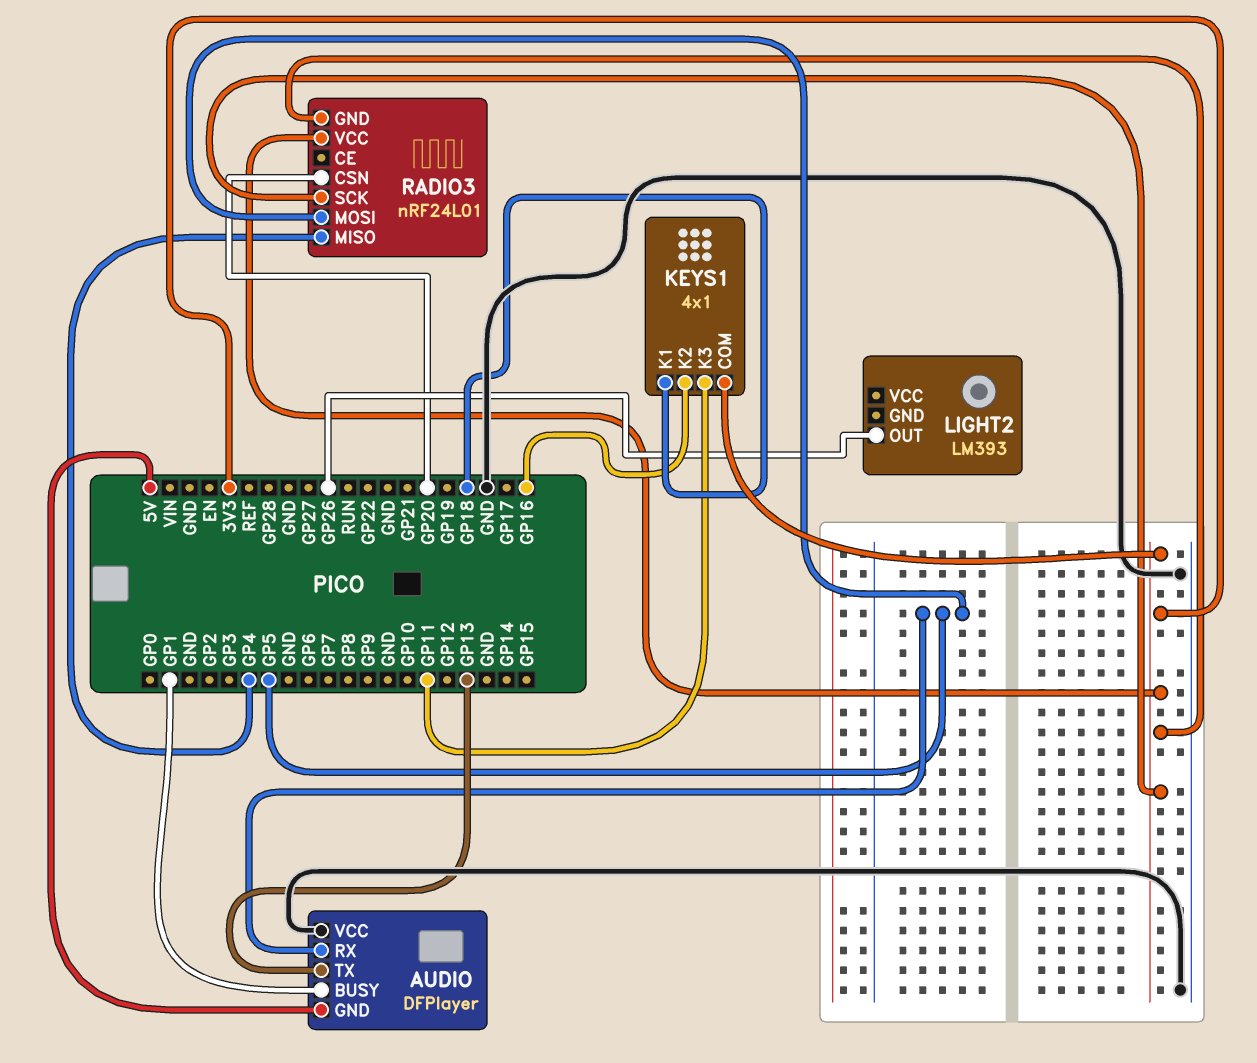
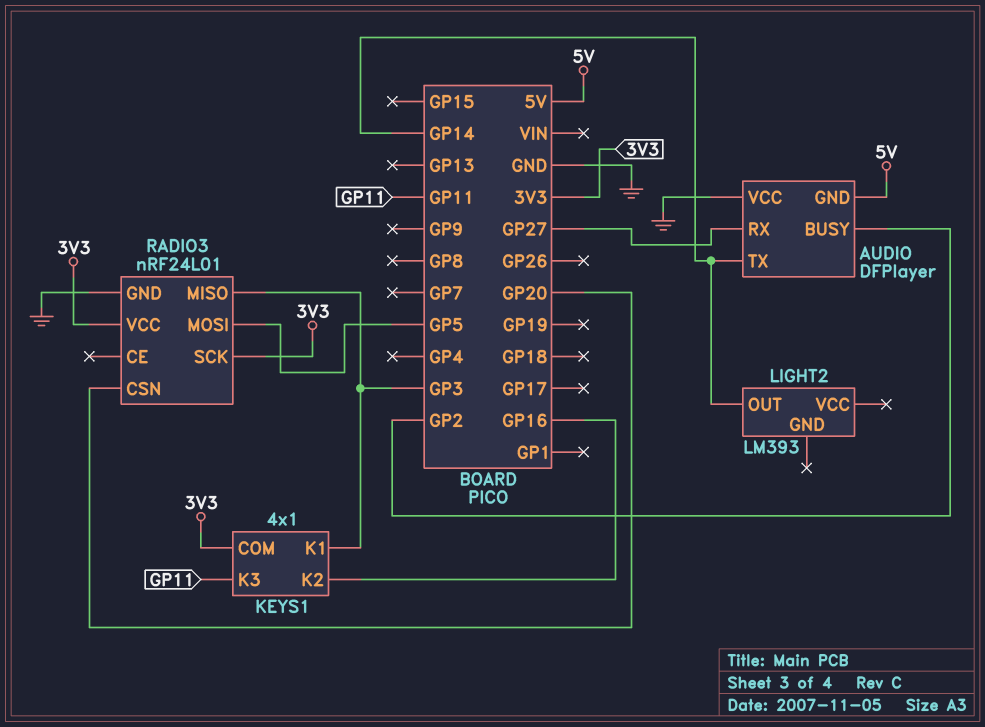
AUDIO pin BUSY: GP1 -> GP2
AUDIO pin RX: GP5 -> GP27
AUDIO pin TX: GP13 -> GP14
KEYS1 pin K1: GP18 -> GP3
LIGHT2 pin OUT: GP26 -> GP14
RADIO3 pin GND: 3V3 -> GND
RADIO3 pin MISO: GP4 -> GP3

